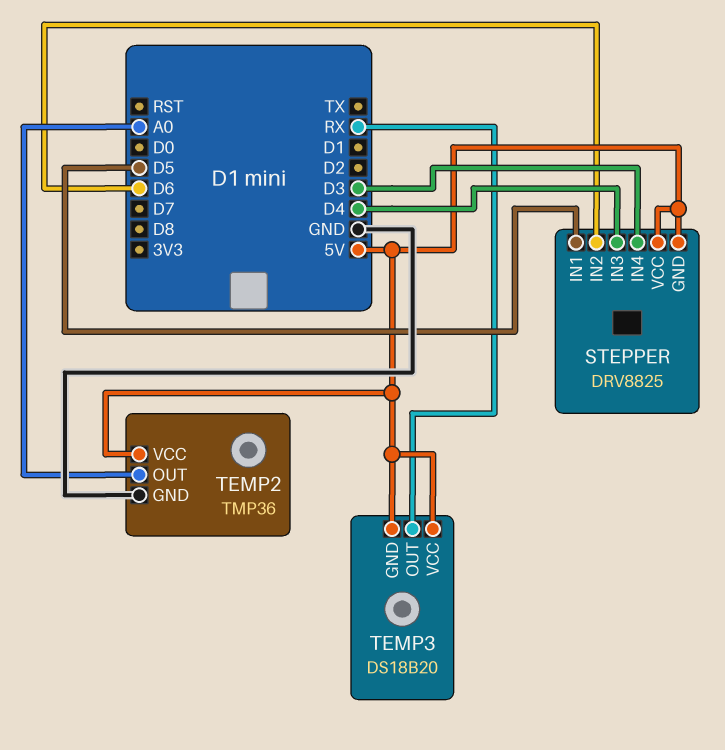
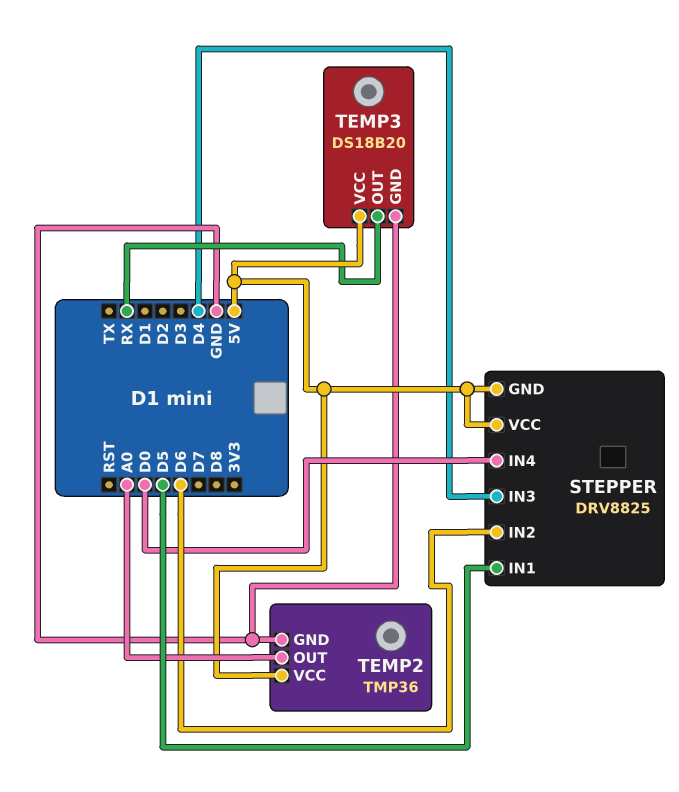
STEPPER pin IN4: D3 -> D0
TEMP3 pin GND: 5V -> GND

